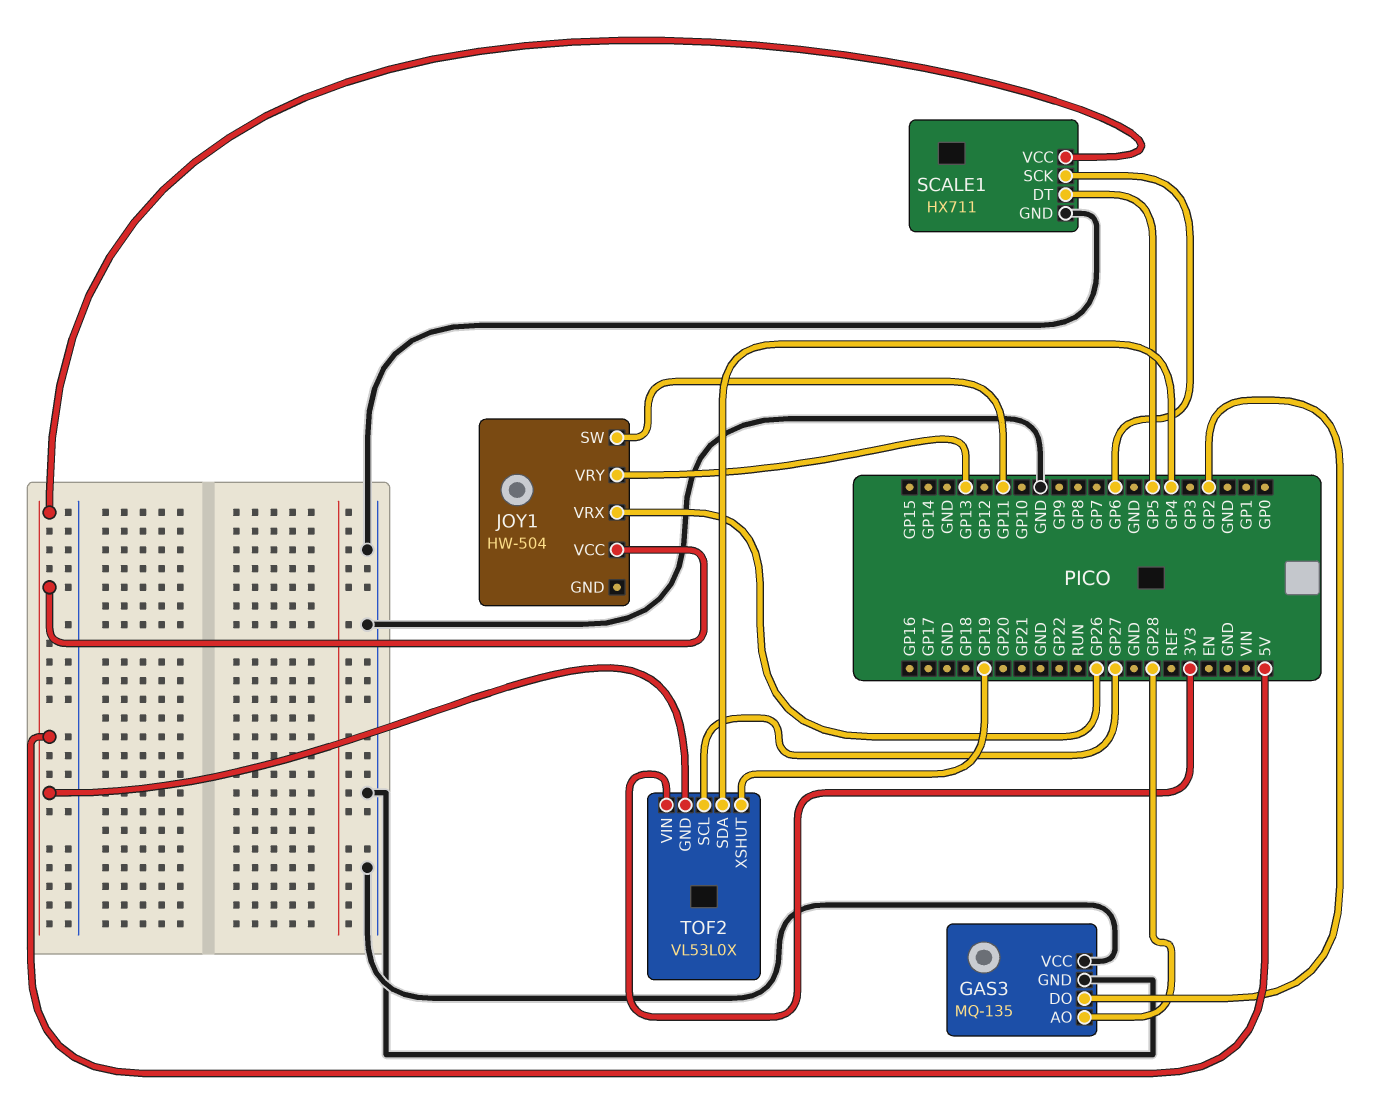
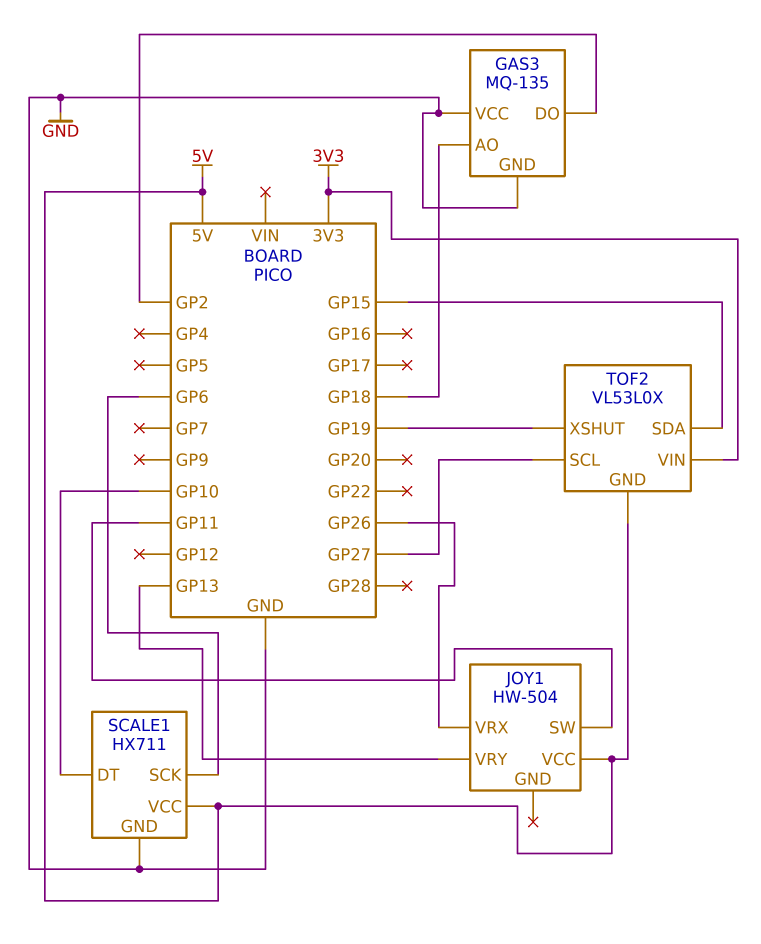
GAS3 pin AO: GP28 -> GP18
SCALE1 pin DT: GP5 -> GP10
TOF2 pin SDA: GP4 -> GP15

